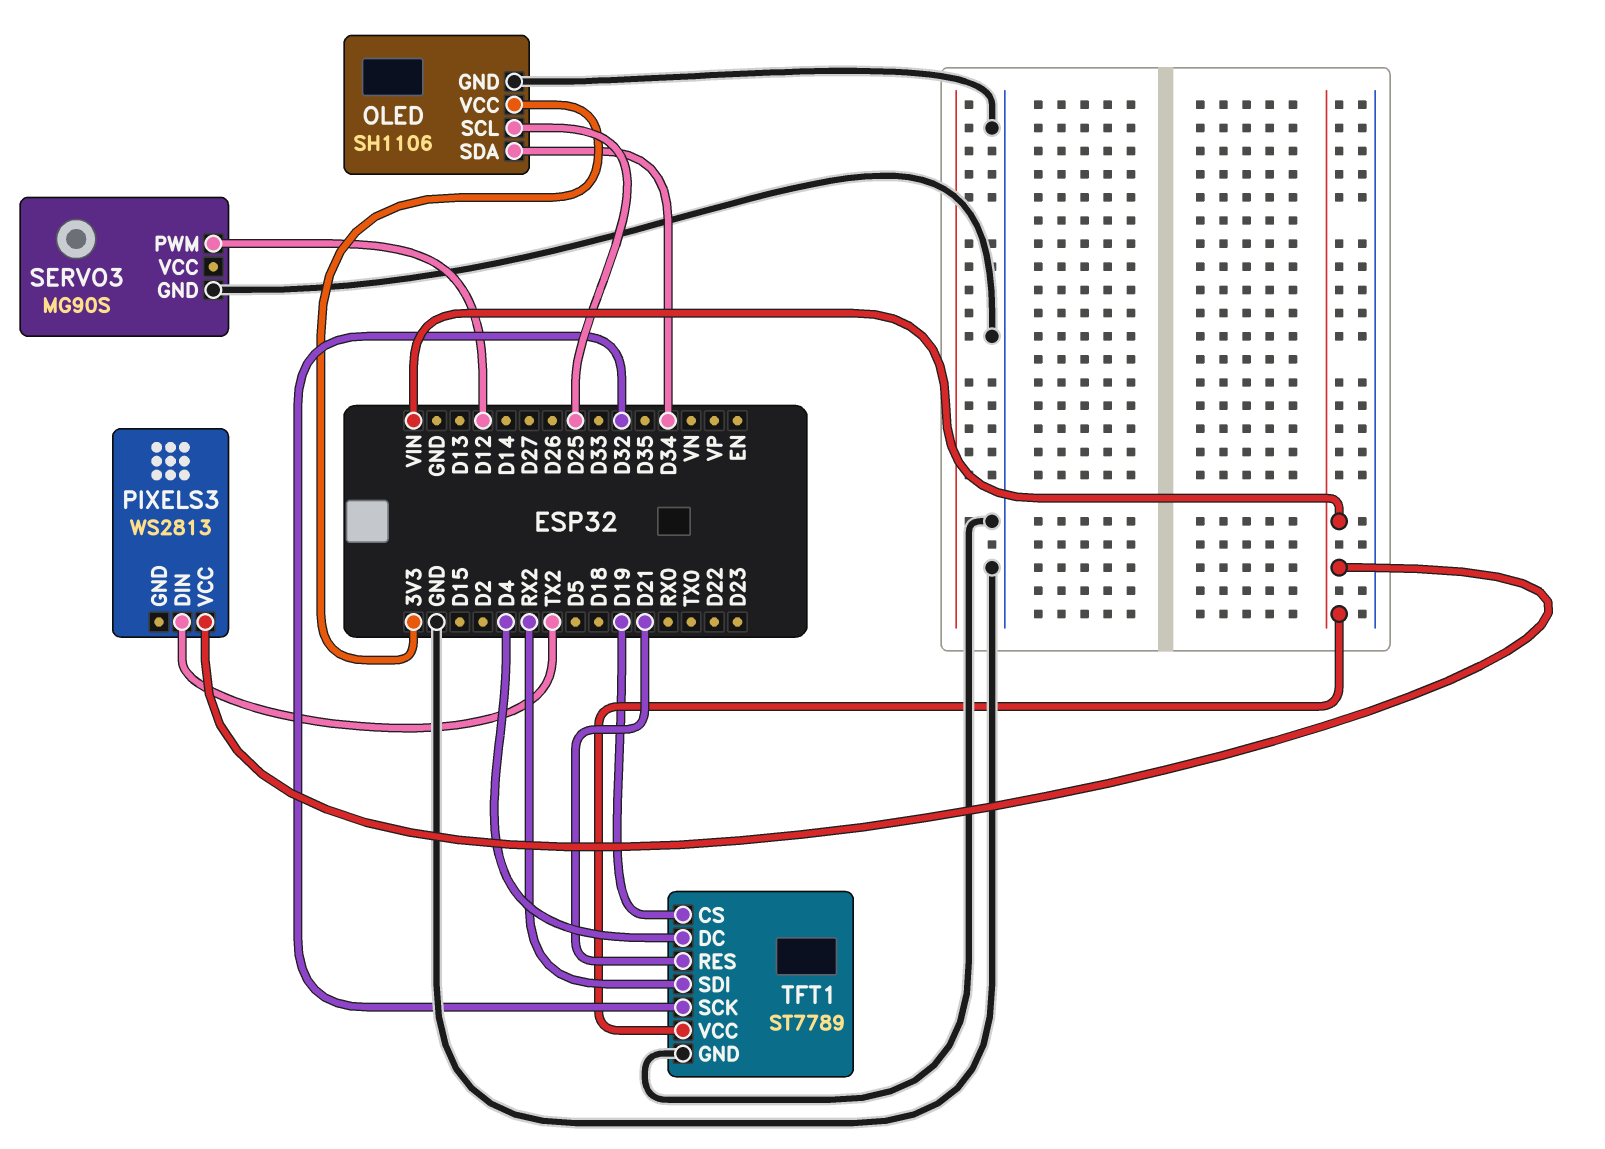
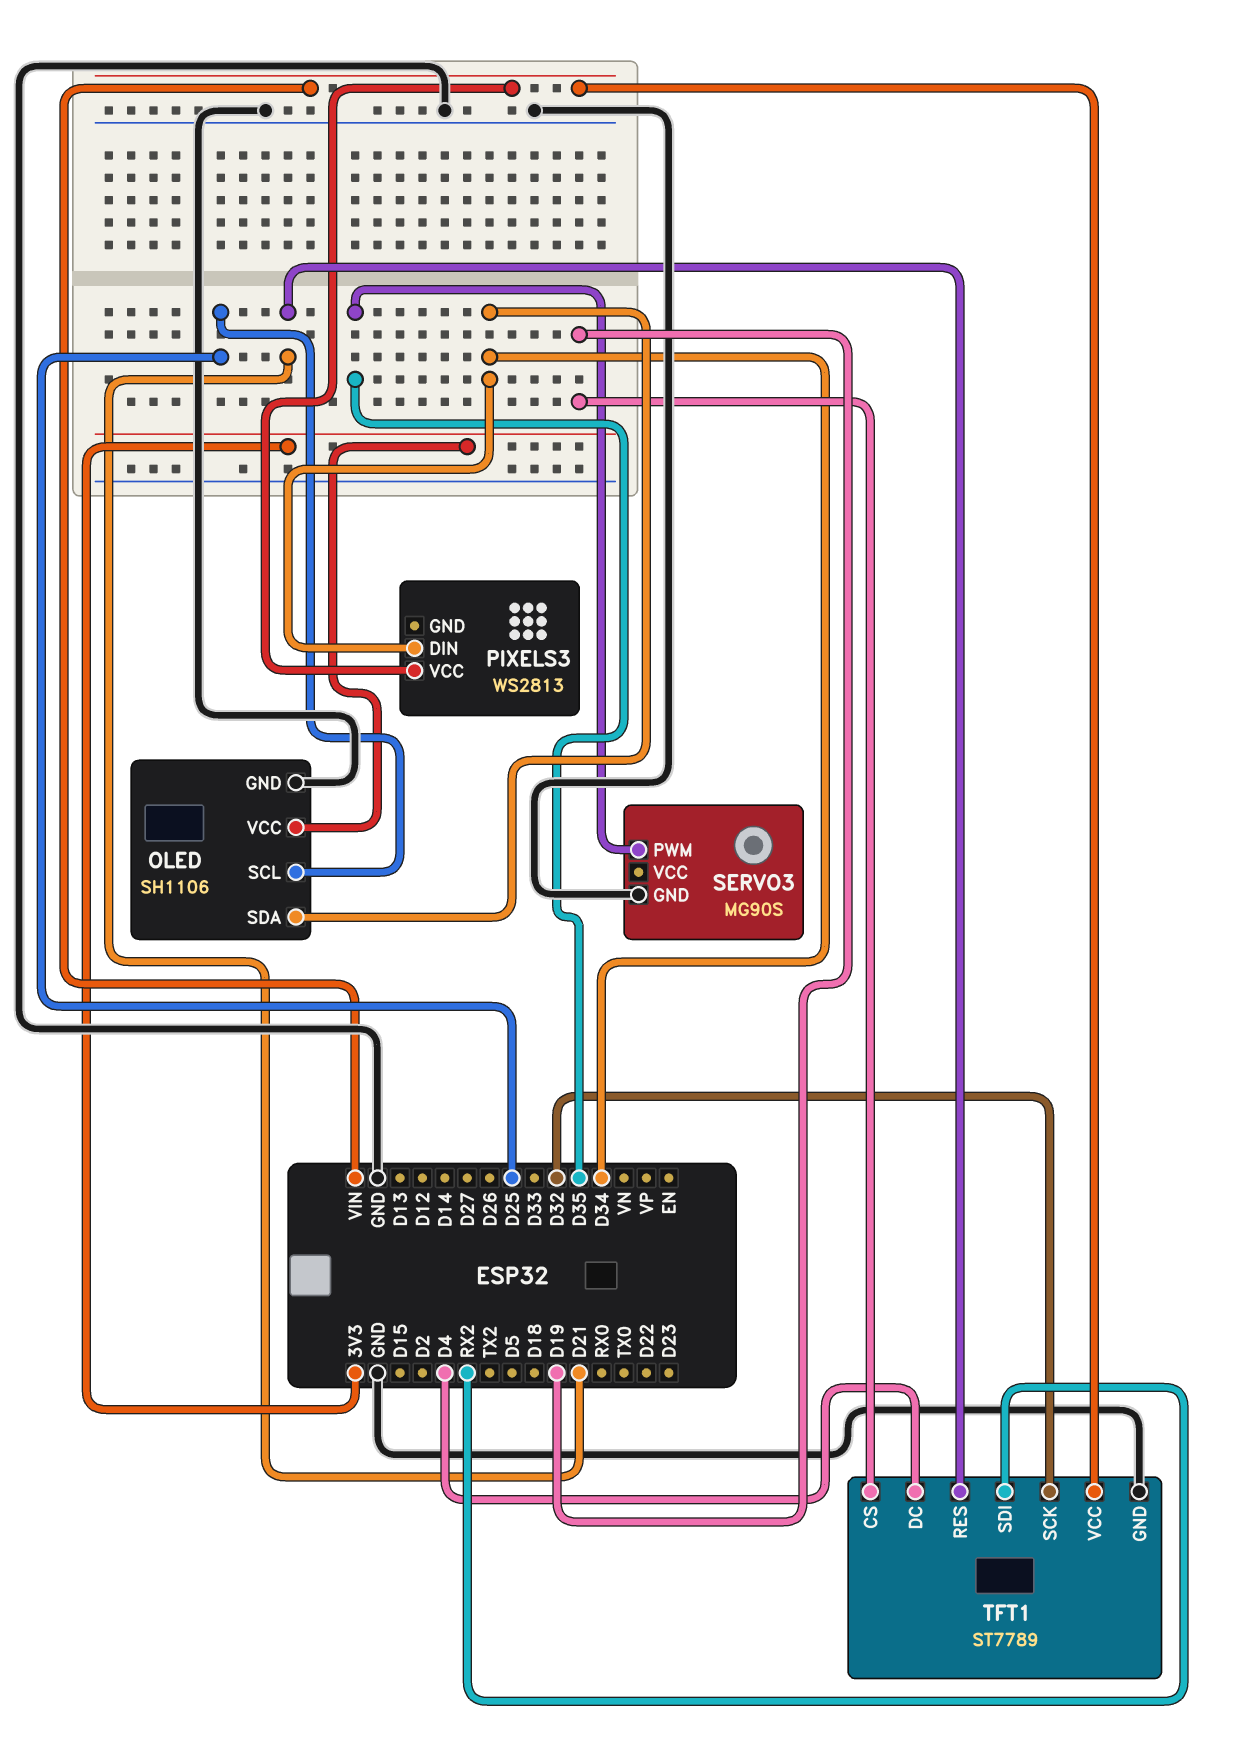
PIXELS3 pin DIN: TX2 -> D34
SERVO3 pin PWM: D12 -> D35

